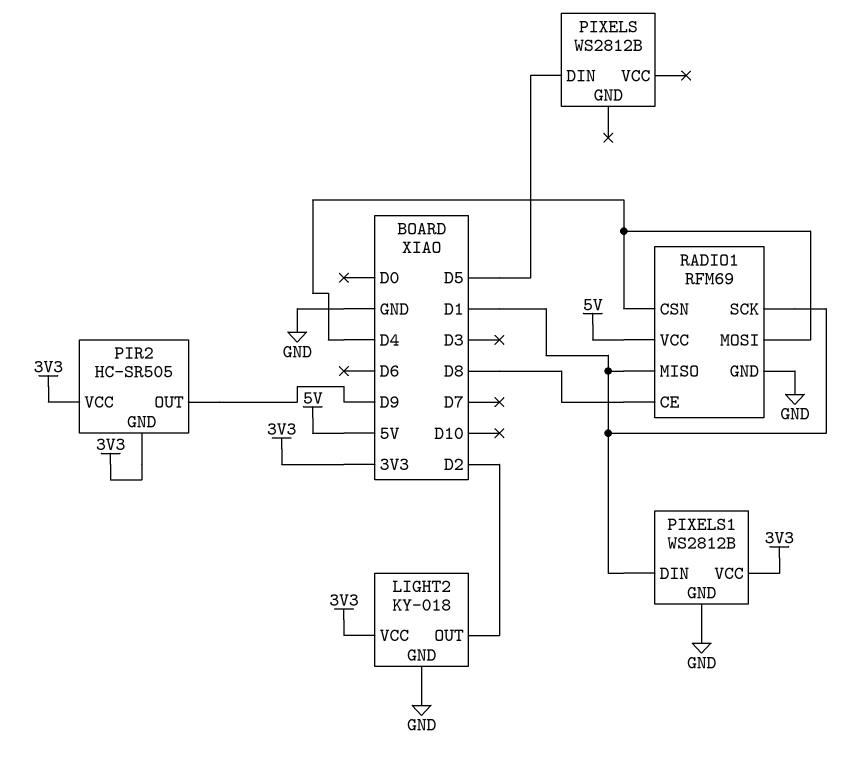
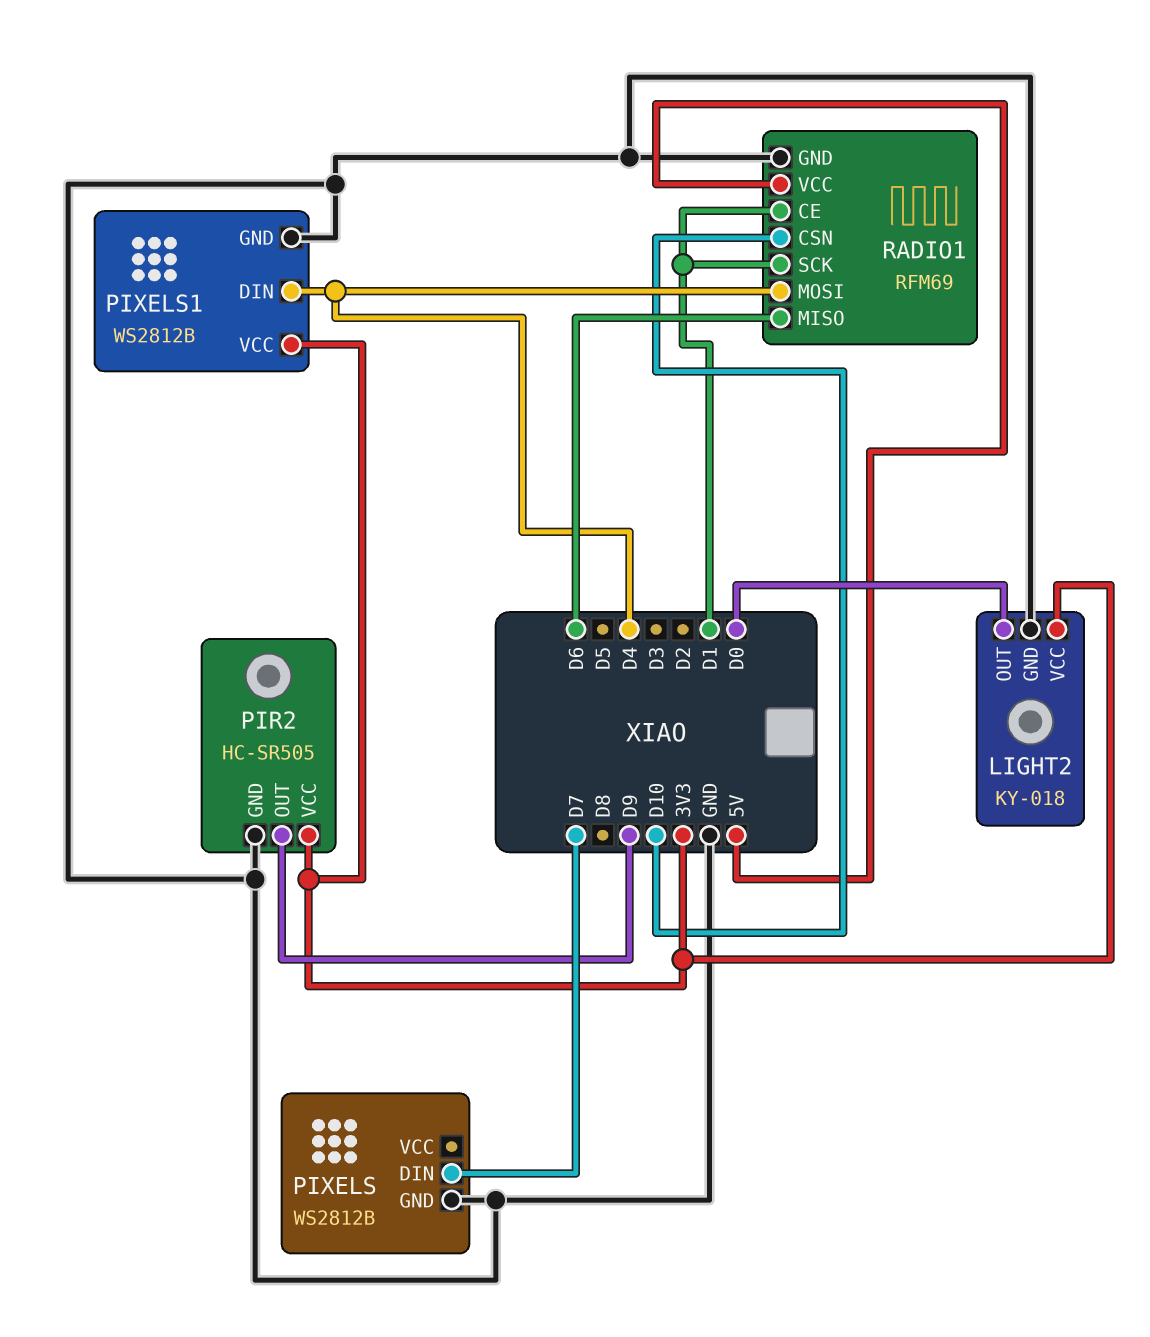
LIGHT2 pin OUT: D2 -> D0
PIR2 pin GND: 3V3 -> GND
PIXELS pin DIN: D5 -> D7
PIXELS pin GND: none -> GND
PIXELS1 pin DIN: D1 -> D4
RADIO1 pin CE: D8 -> D1
RADIO1 pin CSN: D4 -> D10
RADIO1 pin MISO: D1 -> D6

